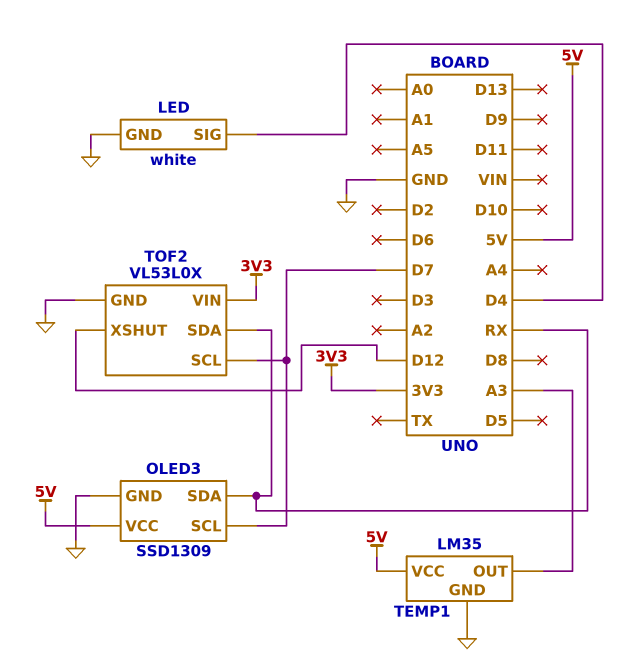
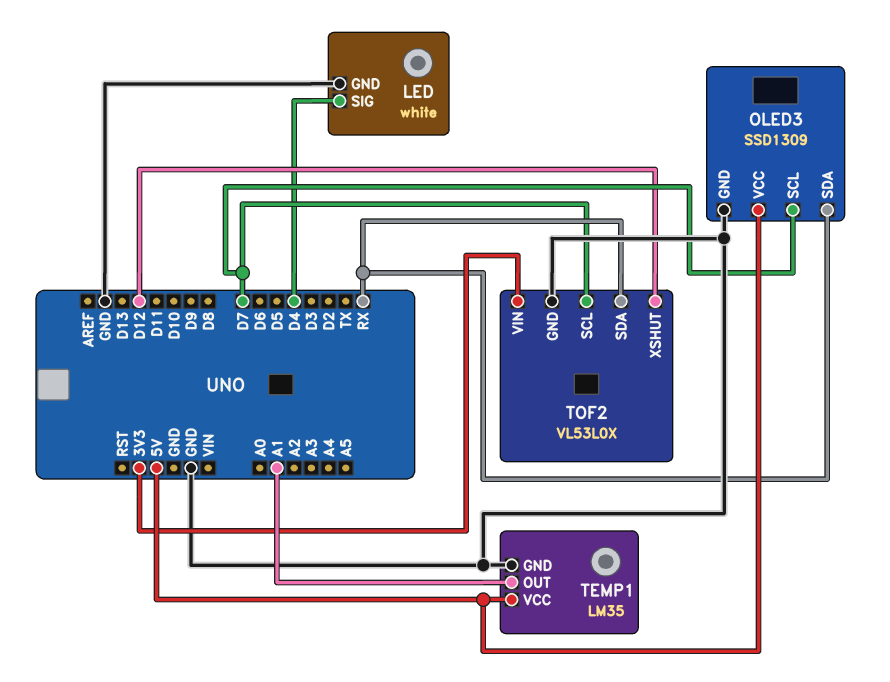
TEMP1 pin OUT: A3 -> A1

